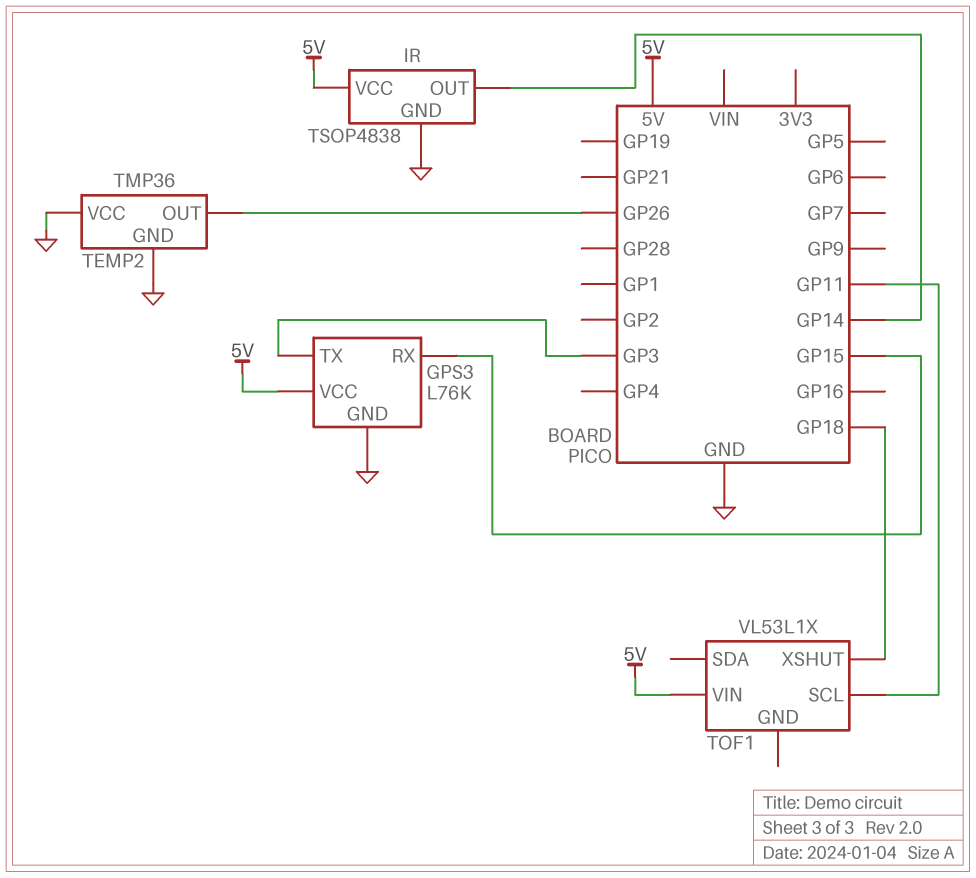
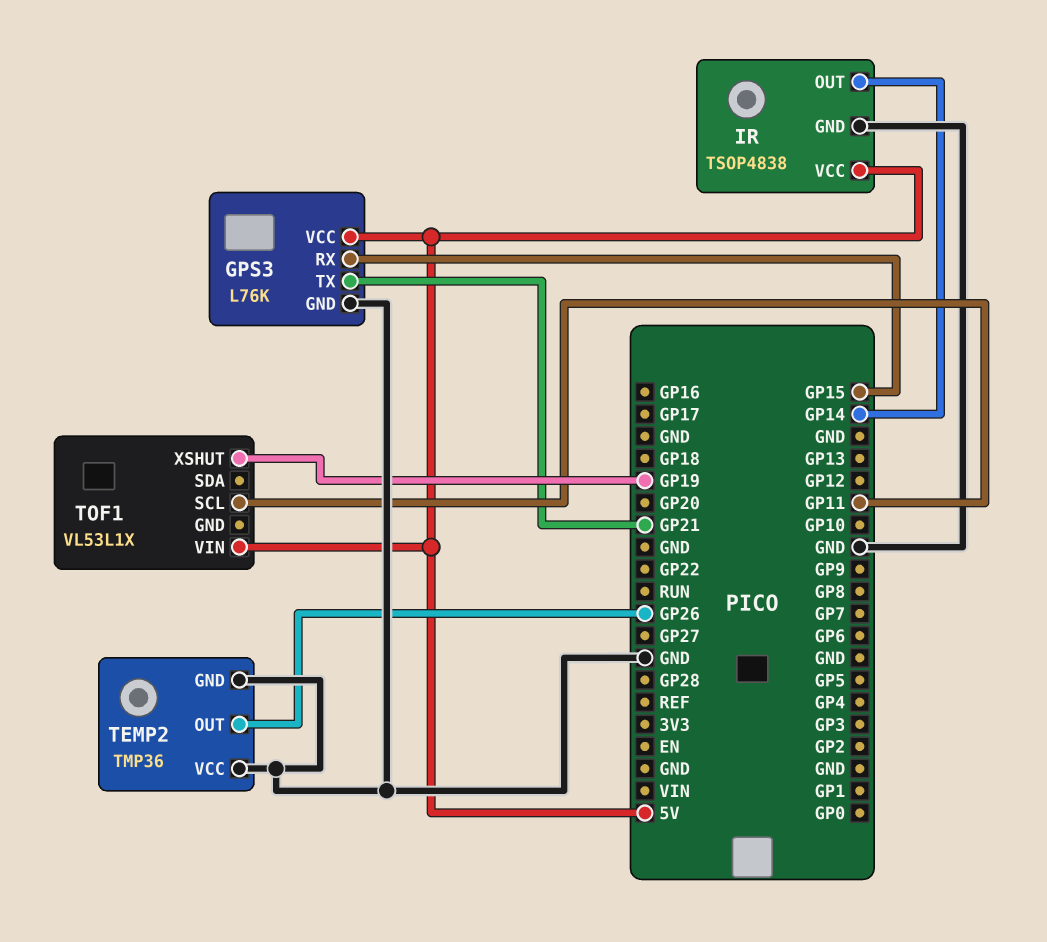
GPS3 pin TX: GP3 -> GP21
TOF1 pin XSHUT: GP18 -> GP19

